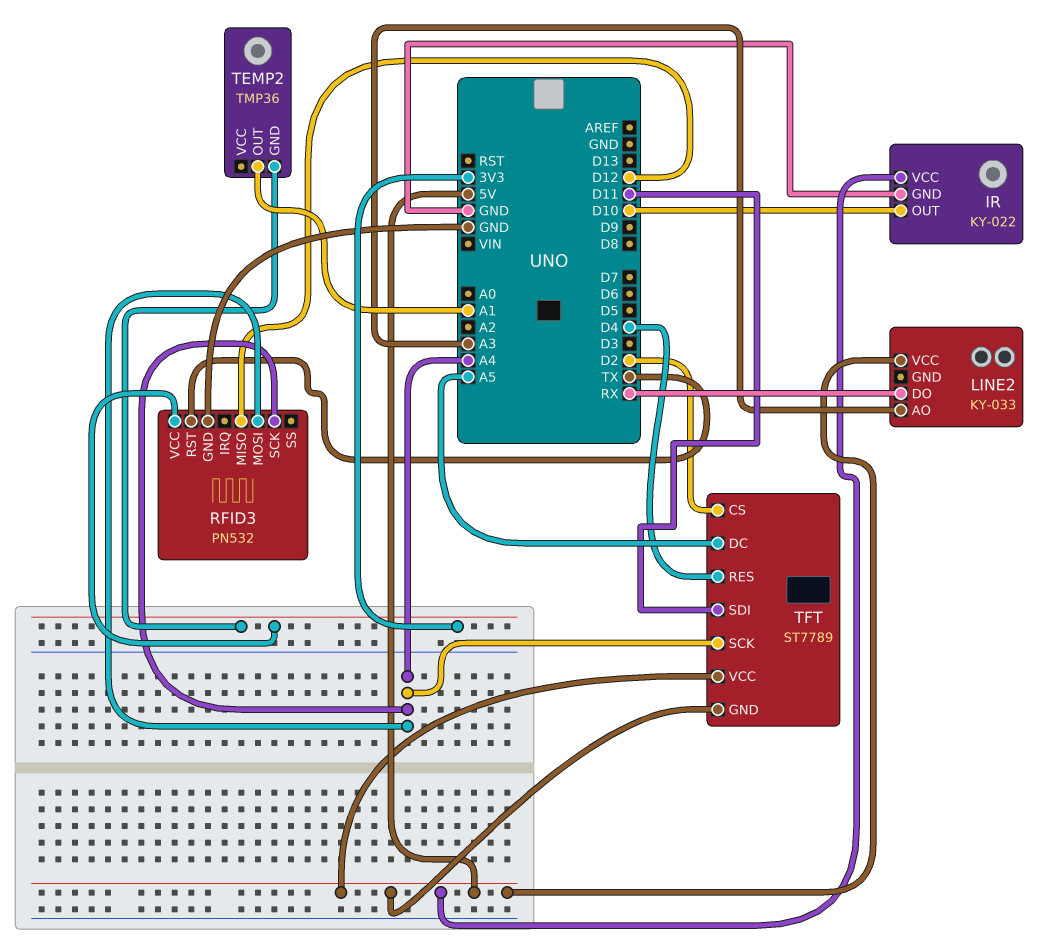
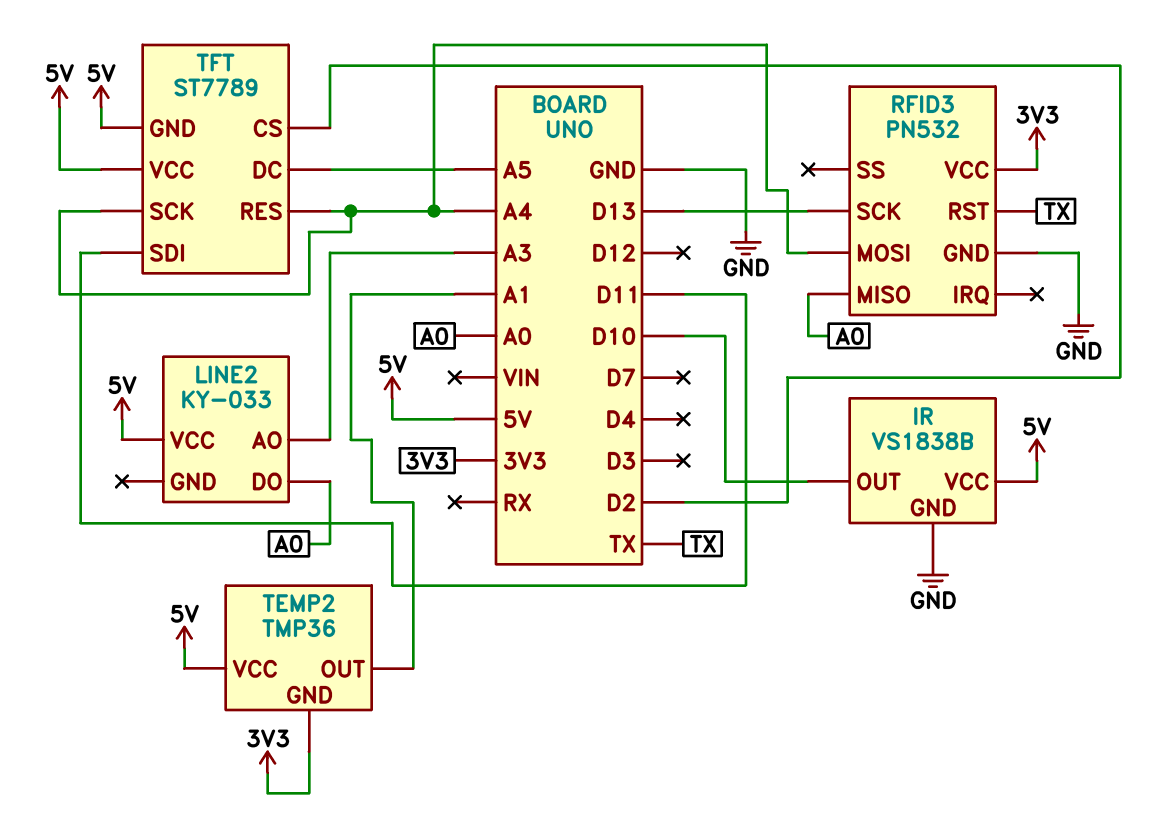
IR: KY-022 -> VS1838B
LINE2 pin DO: RX -> A0
RFID3 pin MISO: D12 -> A0
RFID3 pin SCK: A4 -> D13
TEMP2 pin VCC: none -> 5V
TFT pin RES: D4 -> A4

